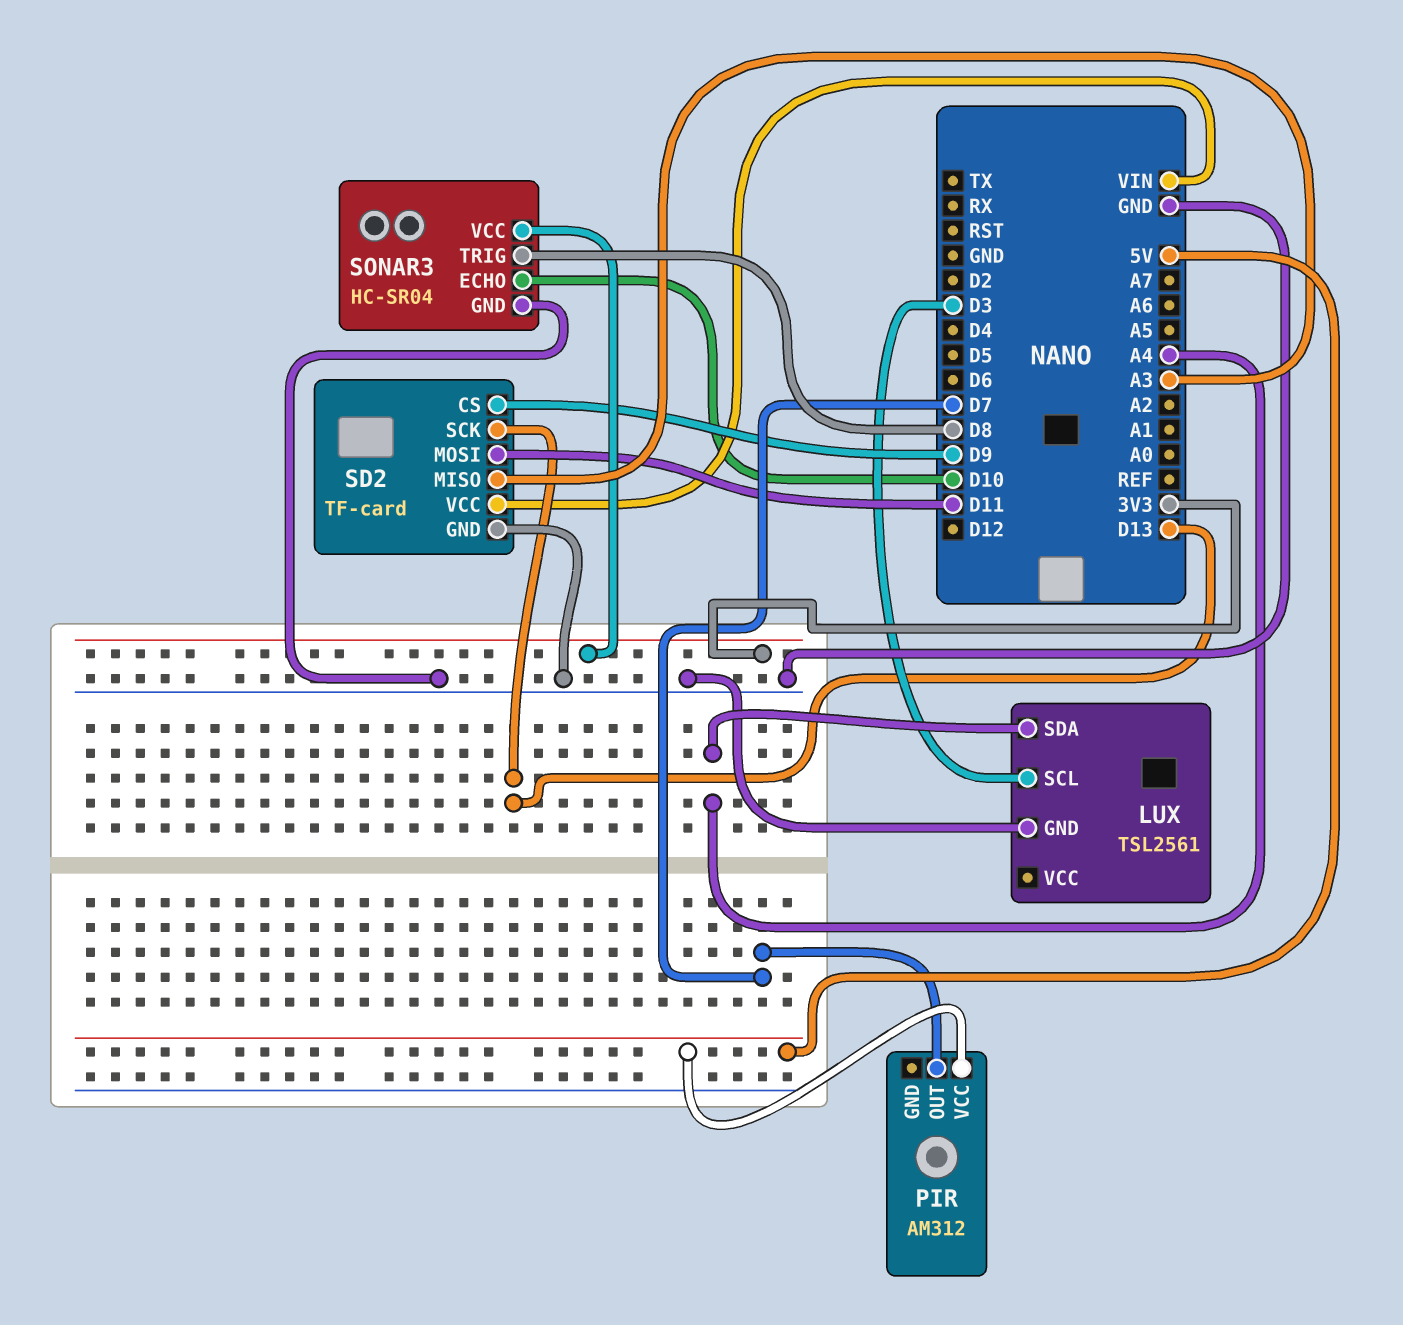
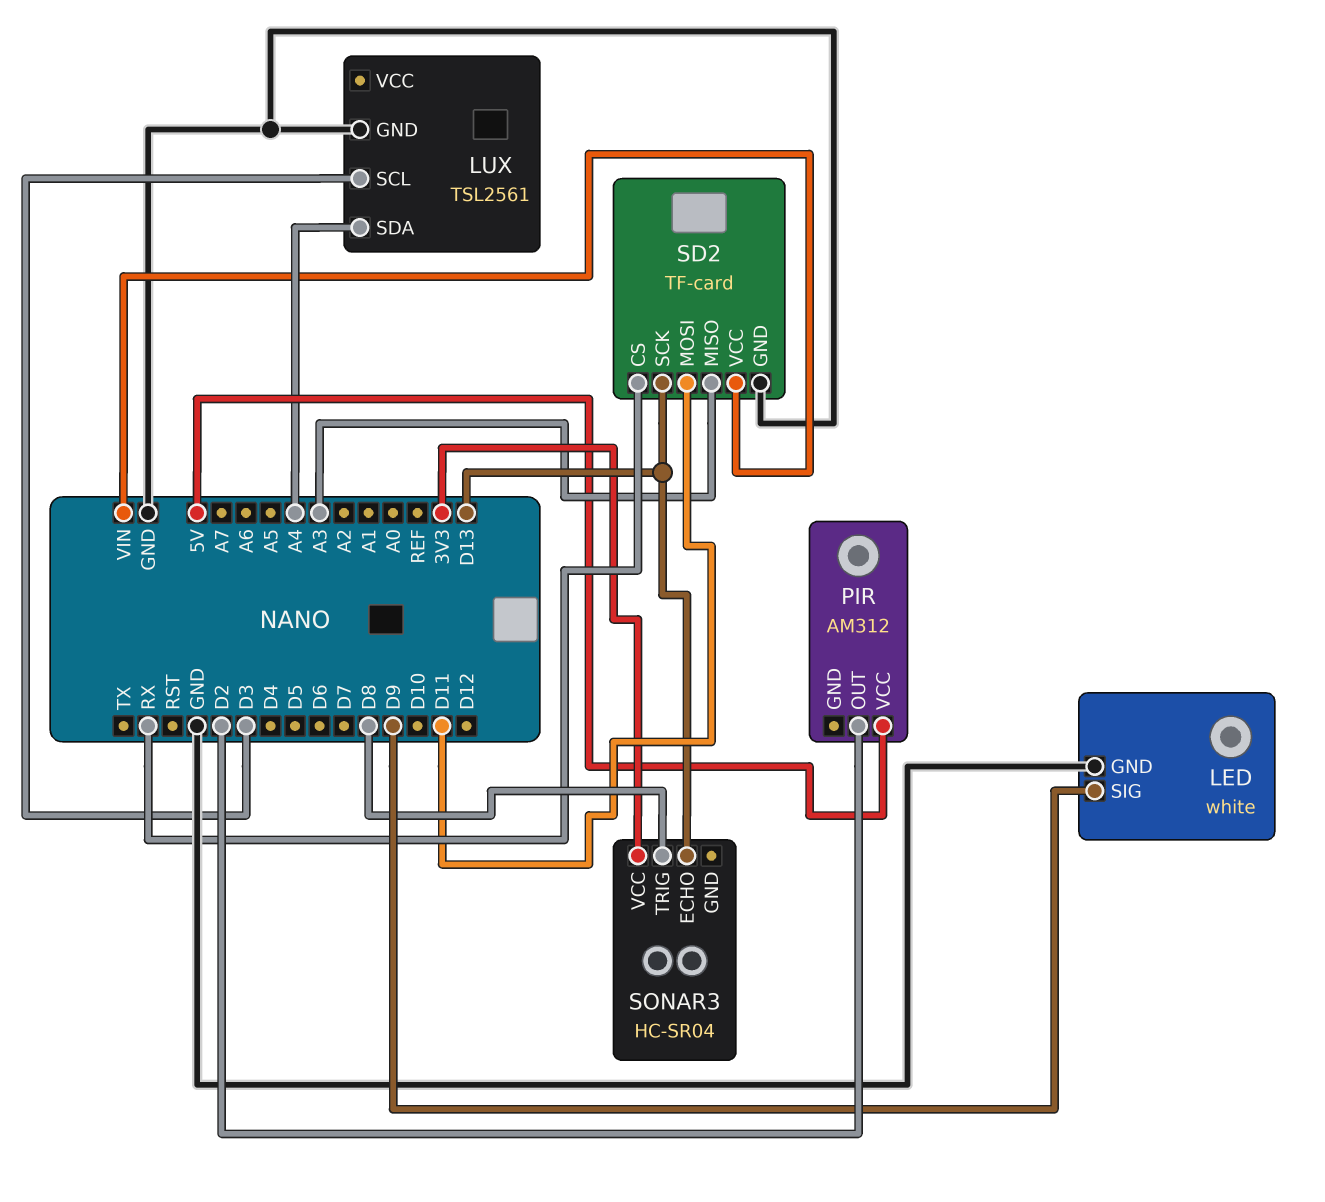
LED: none -> white
LED pin GND: none -> GND
LED pin SIG: none -> D9
PIR pin OUT: D7 -> D2
SD2 pin CS: D9 -> RX
SONAR3 pin ECHO: D10 -> D13
SONAR3 pin GND: GND -> none

